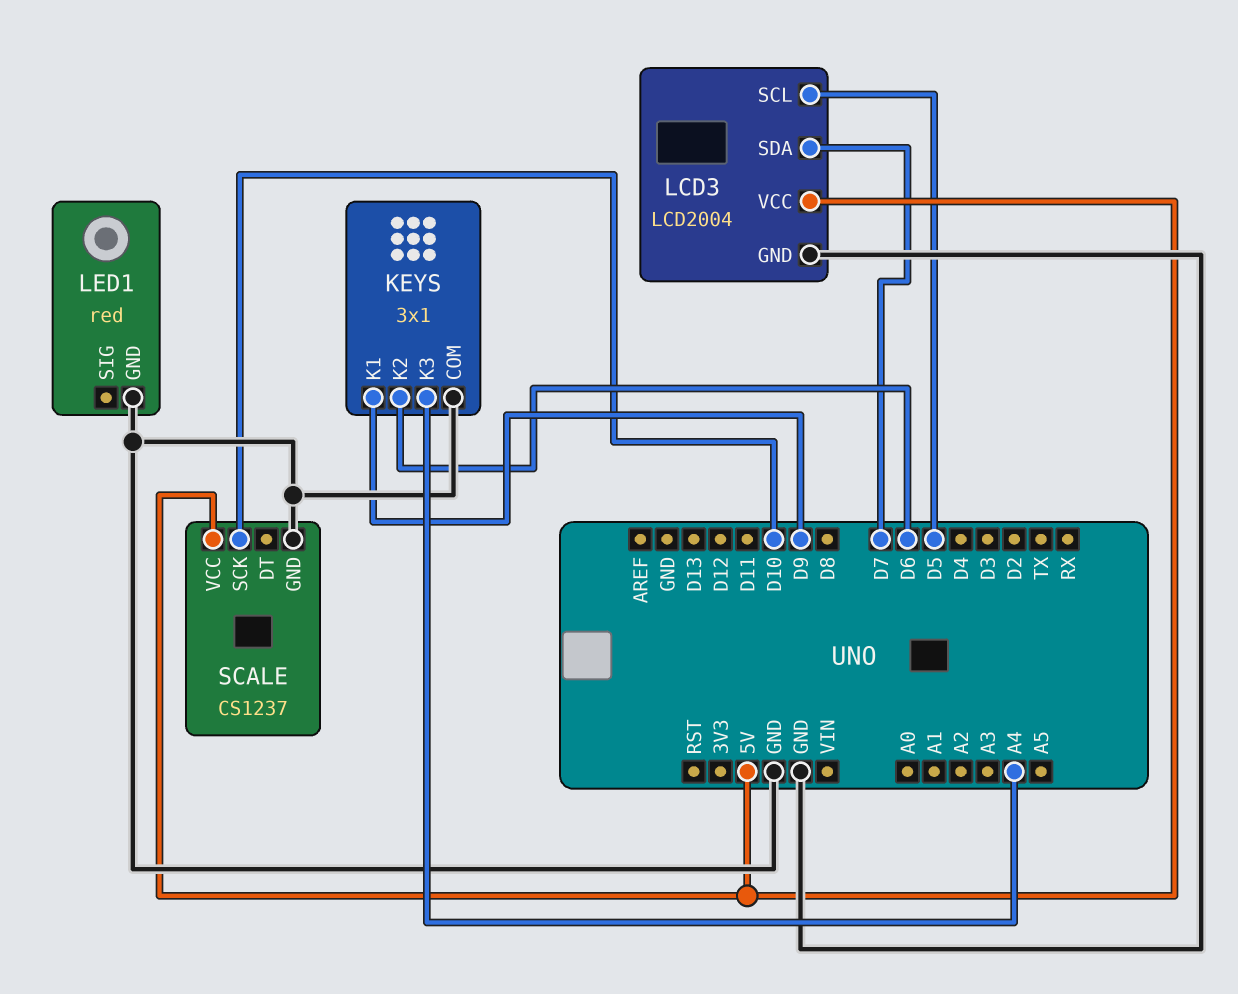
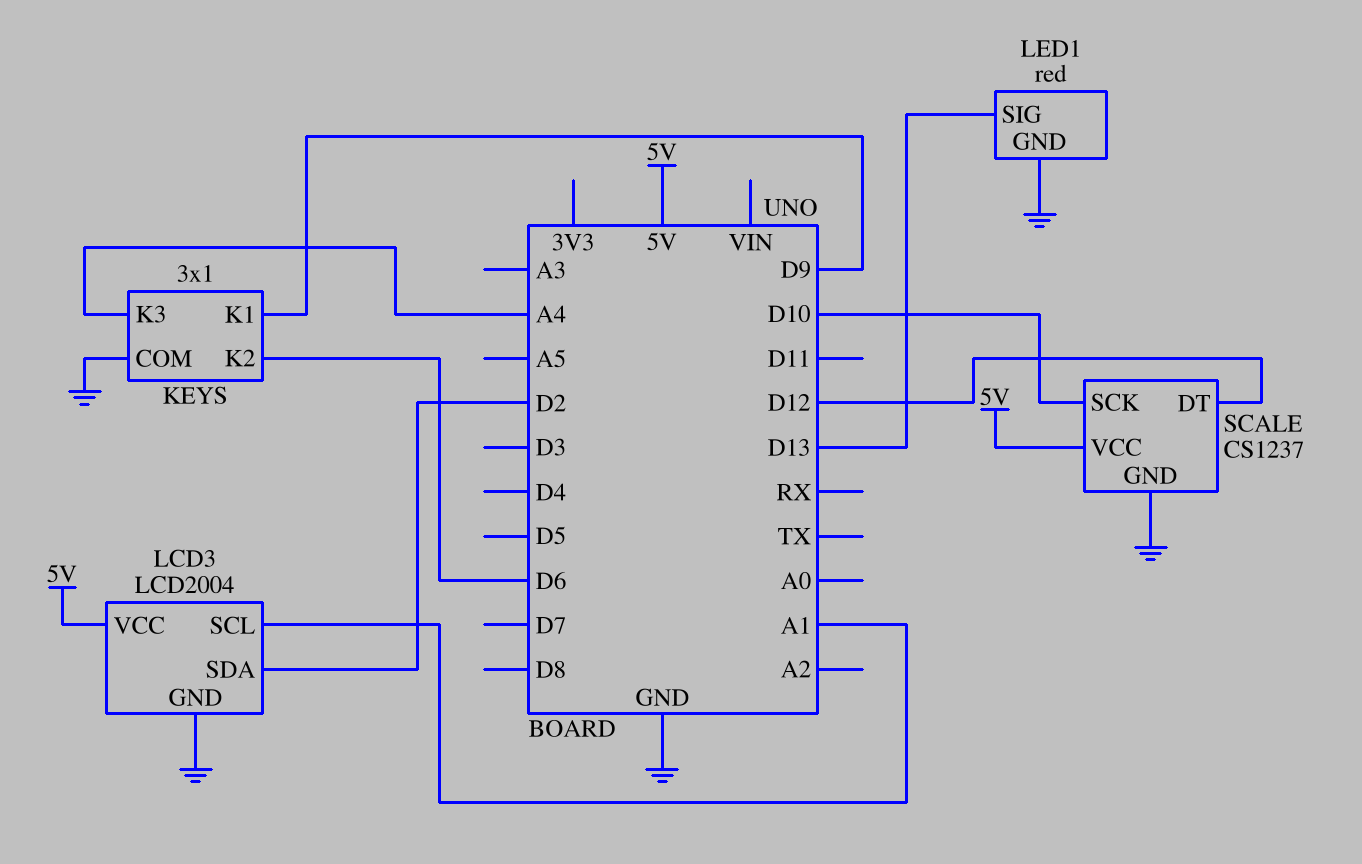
LCD3 pin SCL: D5 -> A1
LCD3 pin SDA: D7 -> D2
LED1 pin SIG: none -> D13
SCALE pin DT: none -> D12

